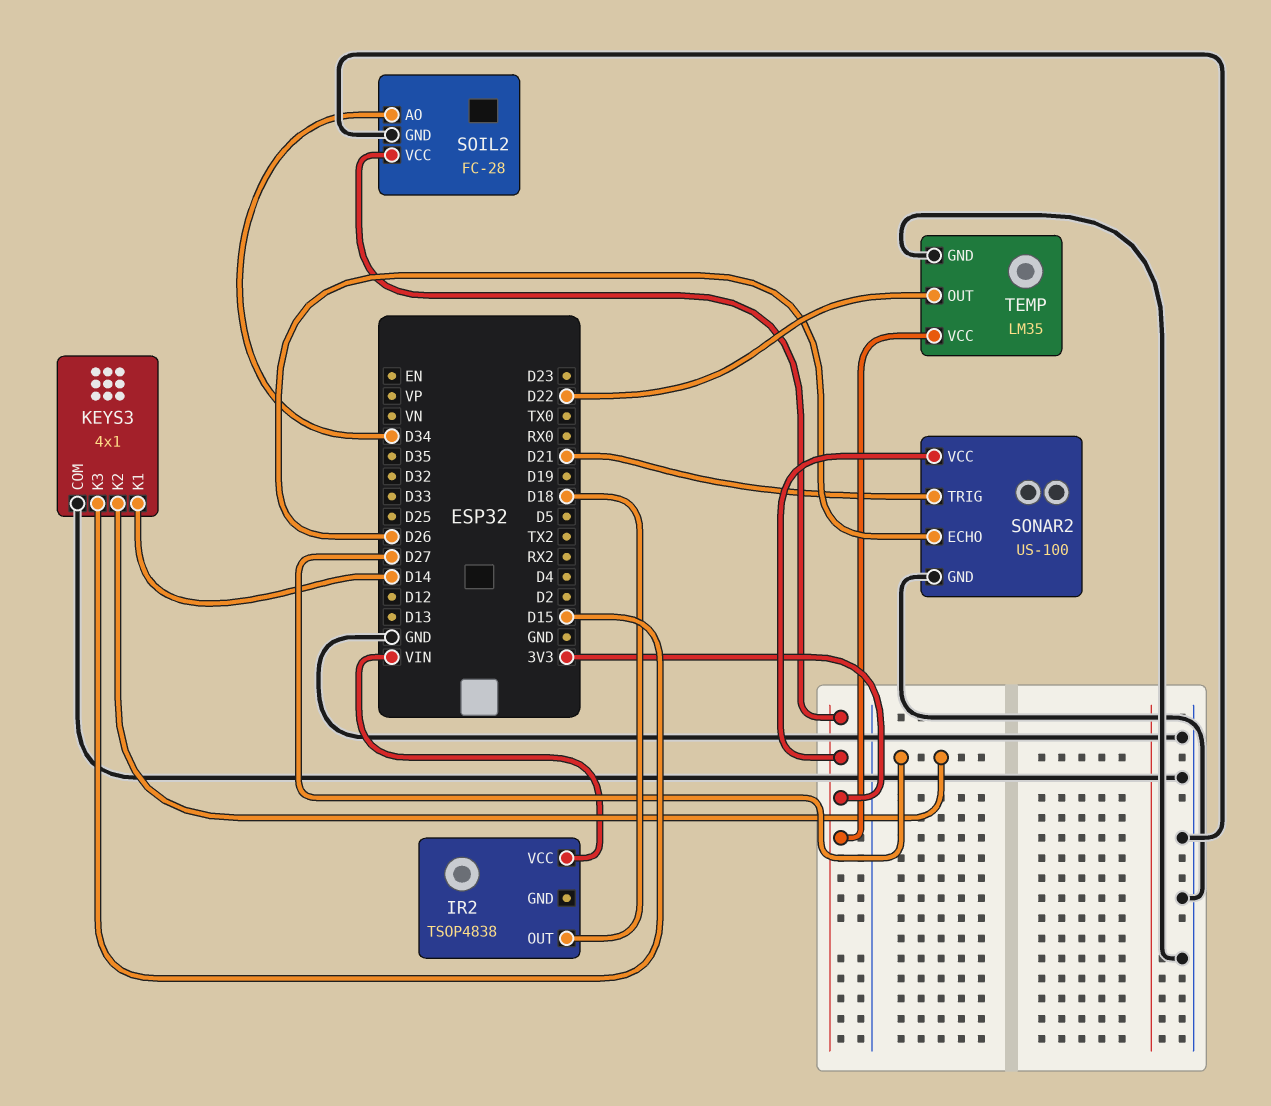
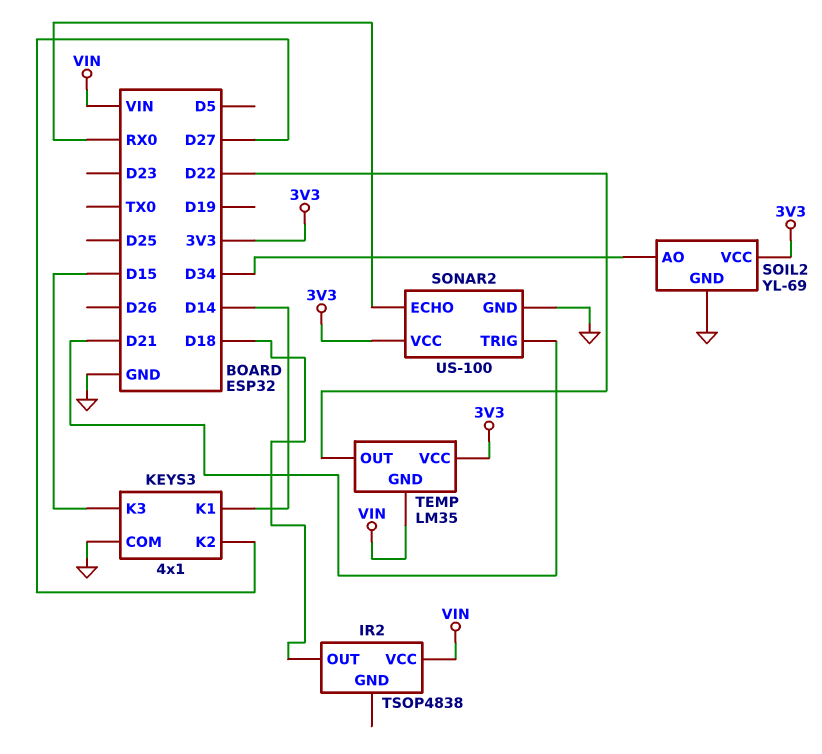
SOIL2: FC-28 -> YL-69
SONAR2 pin ECHO: D26 -> RX0
TEMP pin GND: GND -> VIN

